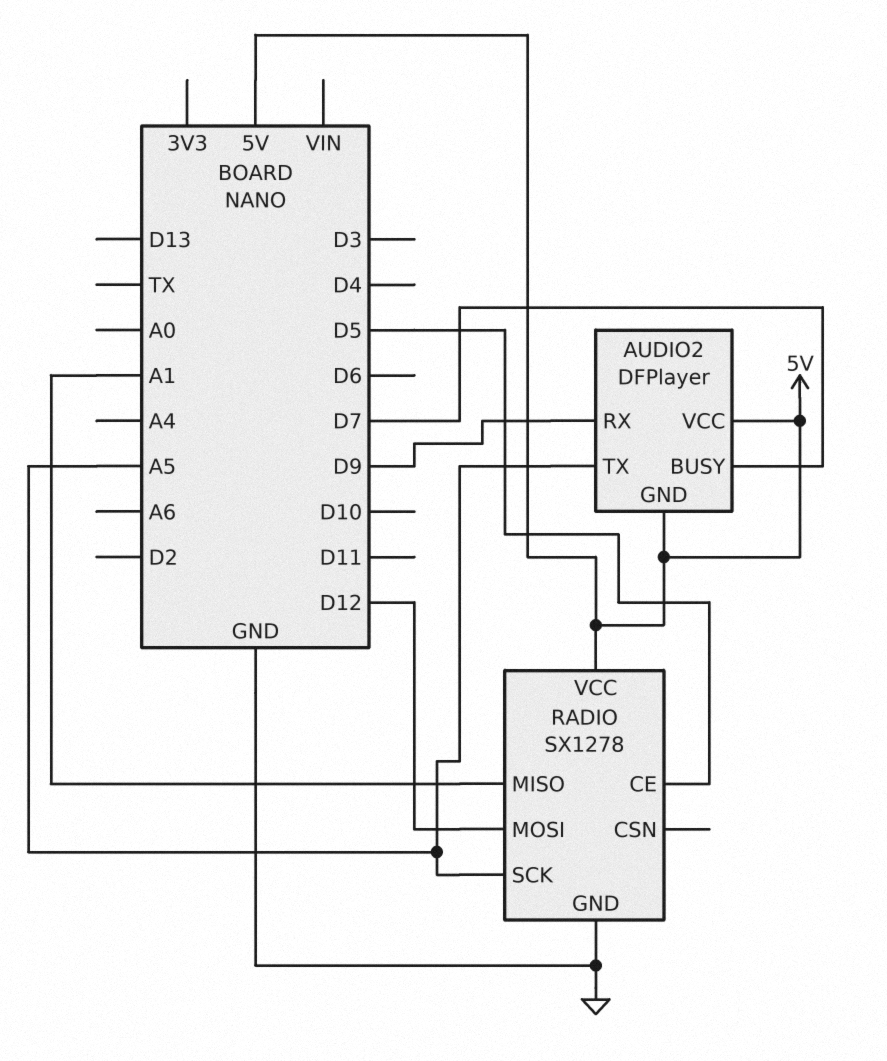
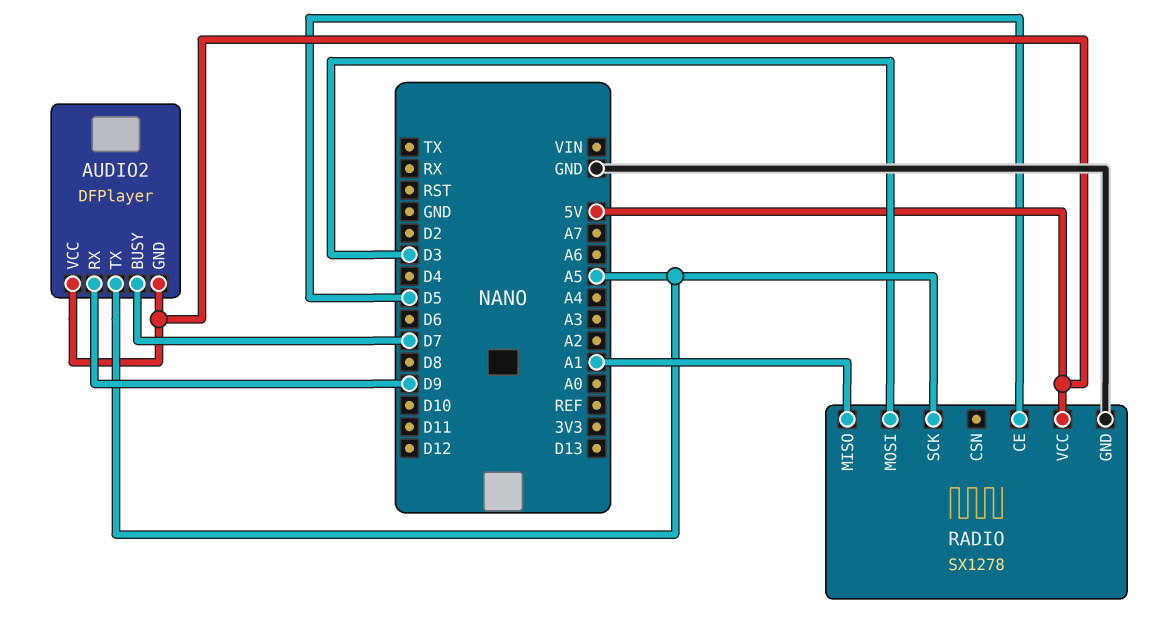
RADIO pin MOSI: D12 -> D3

